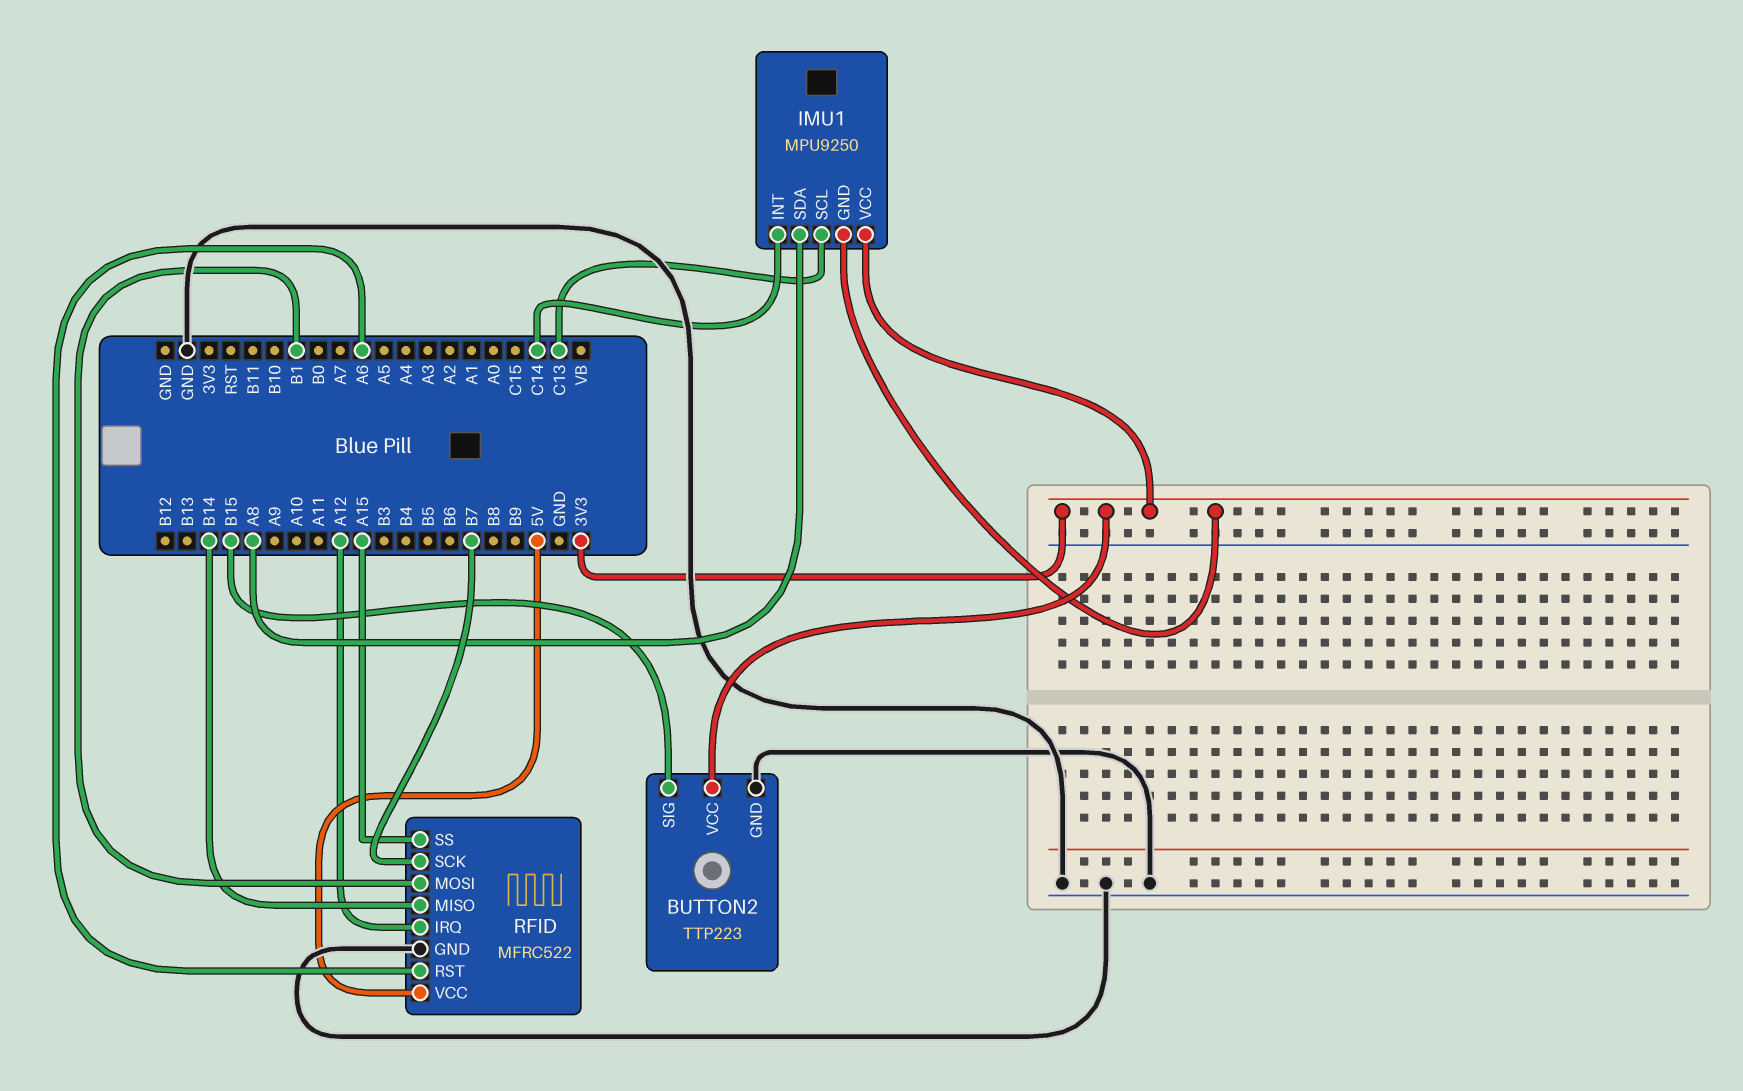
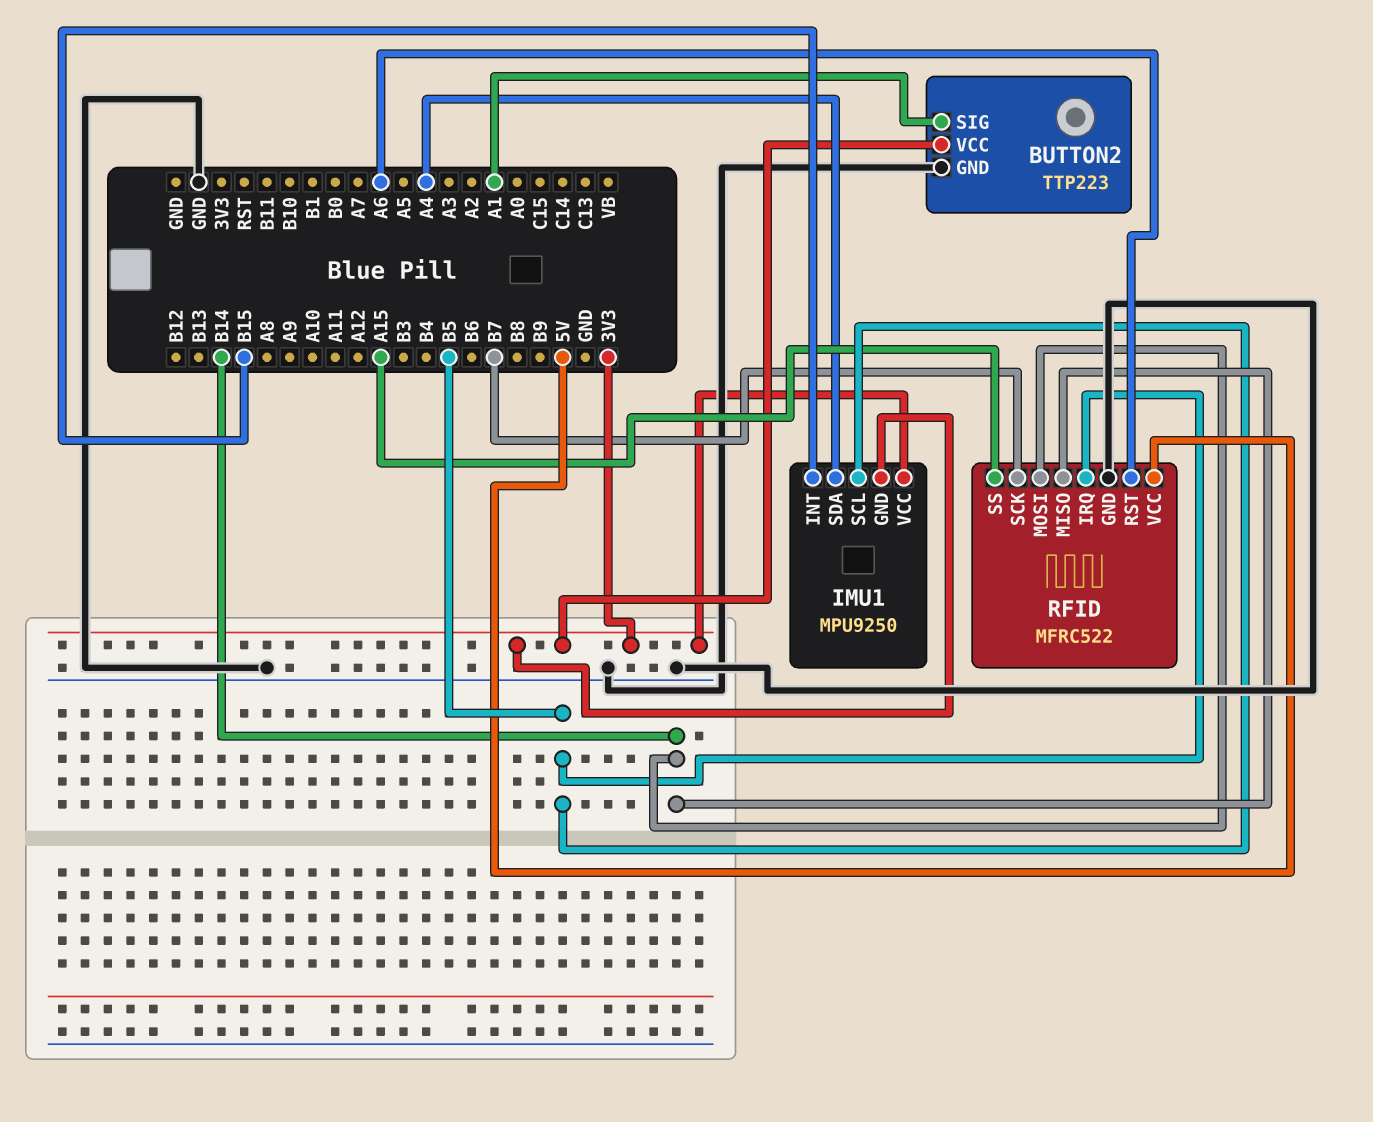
BUTTON2 pin SIG: B15 -> A1
IMU1 pin INT: C14 -> B15
IMU1 pin SCL: C13 -> B5
IMU1 pin SDA: A8 -> A4
RFID pin IRQ: A12 -> B5
RFID pin MOSI: B1 -> B14

